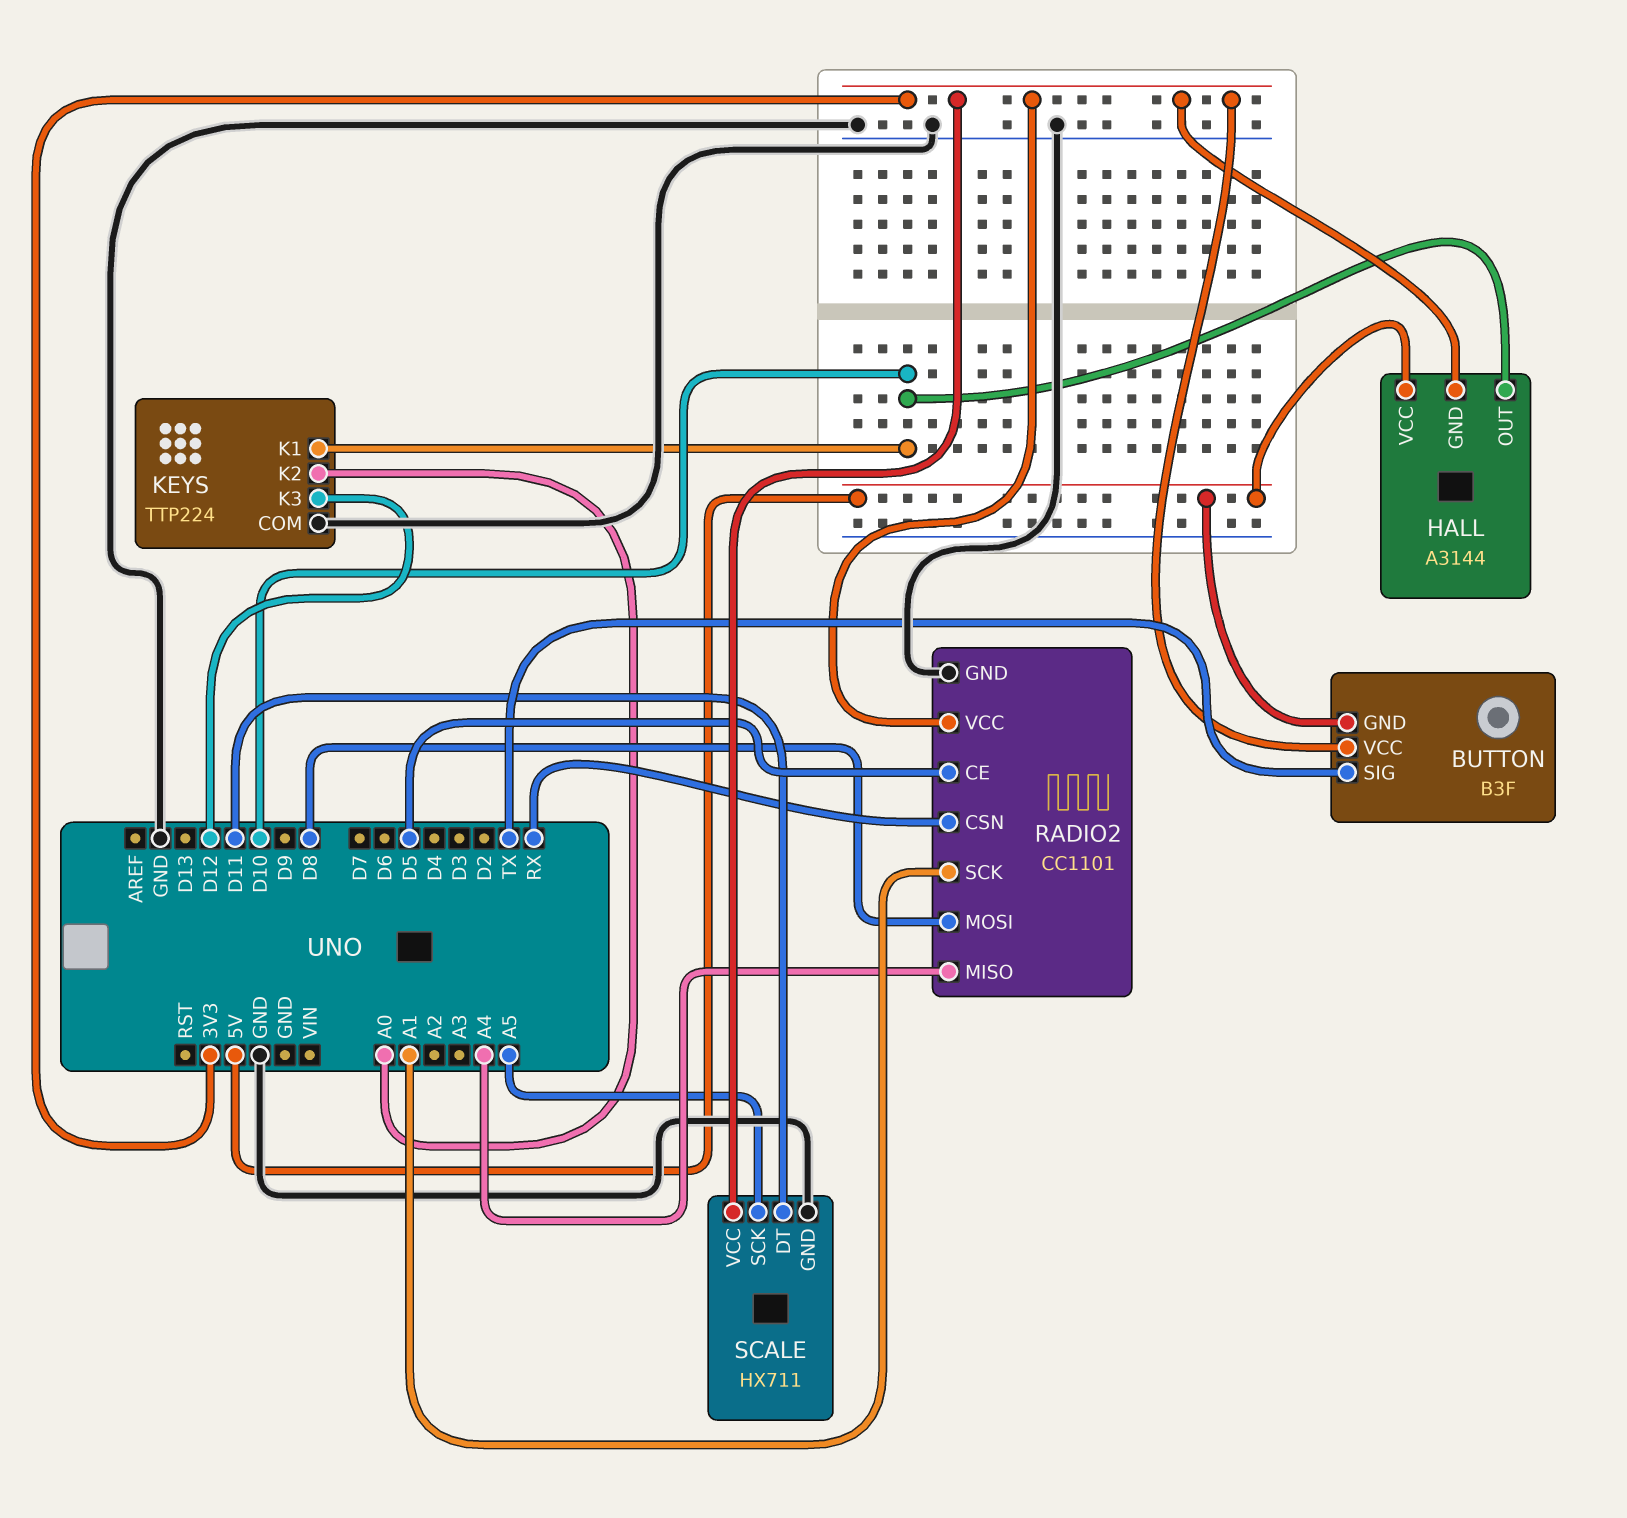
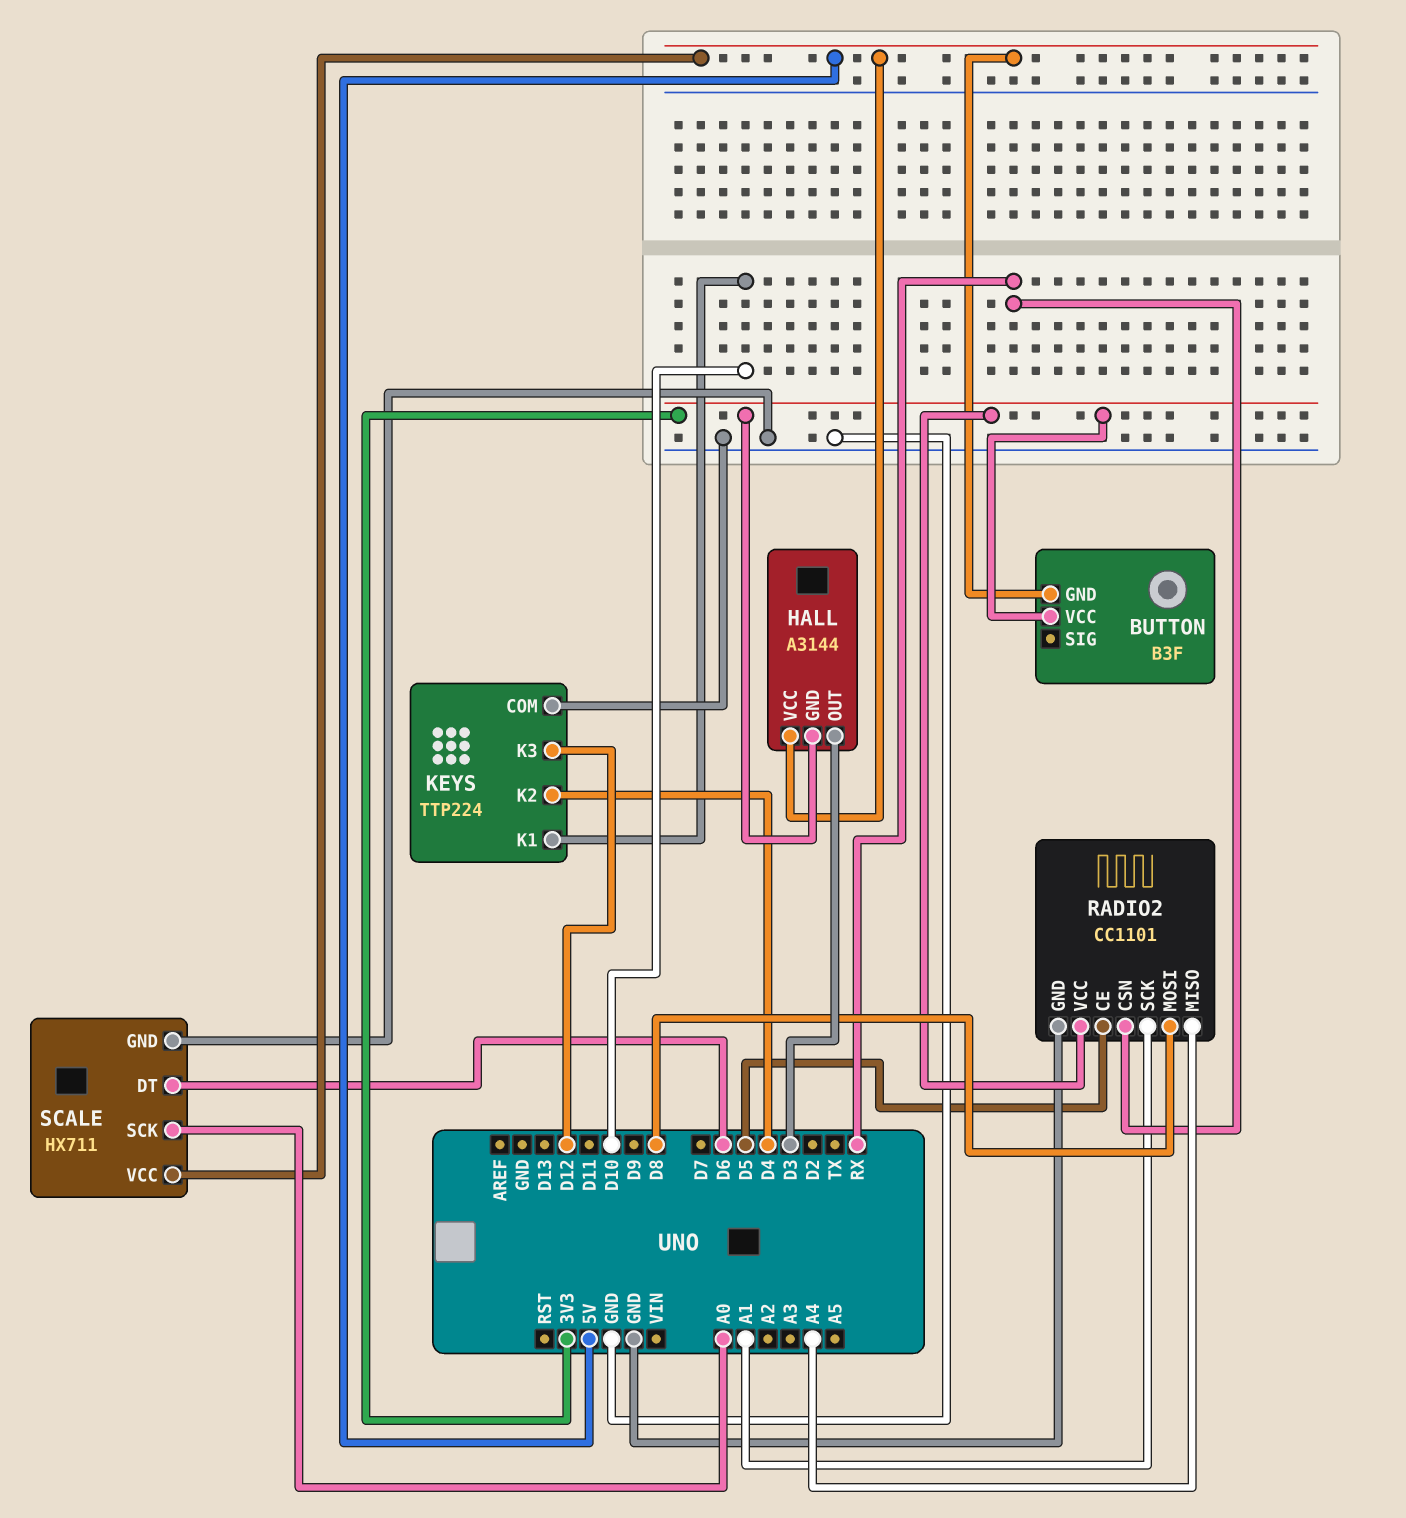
BUTTON pin SIG: TX -> none
HALL pin OUT: D10 -> D3
KEYS pin K2: A0 -> D4
SCALE pin DT: D11 -> D6
SCALE pin SCK: A5 -> A0
SCALE pin VCC: 3V3 -> 5V

